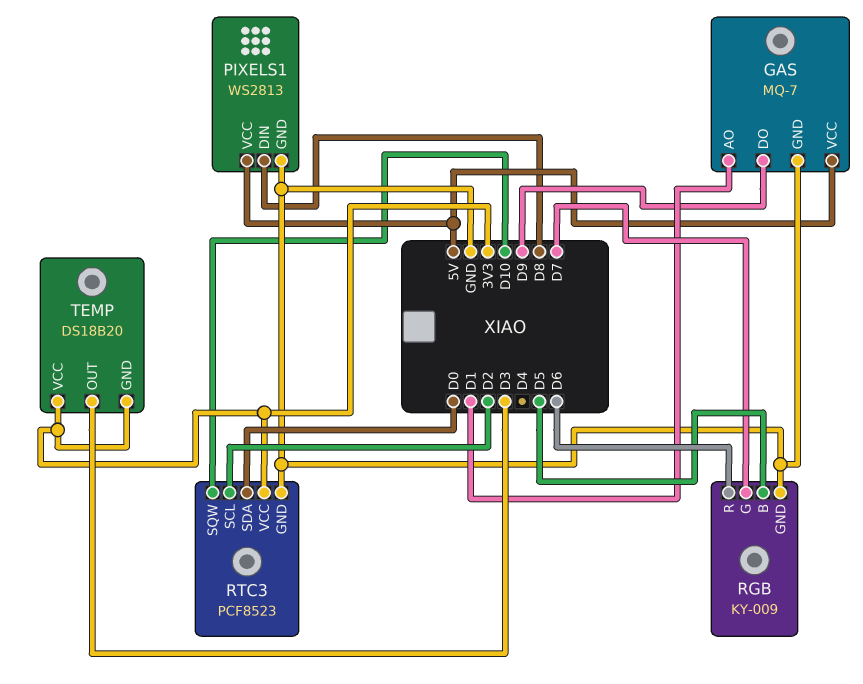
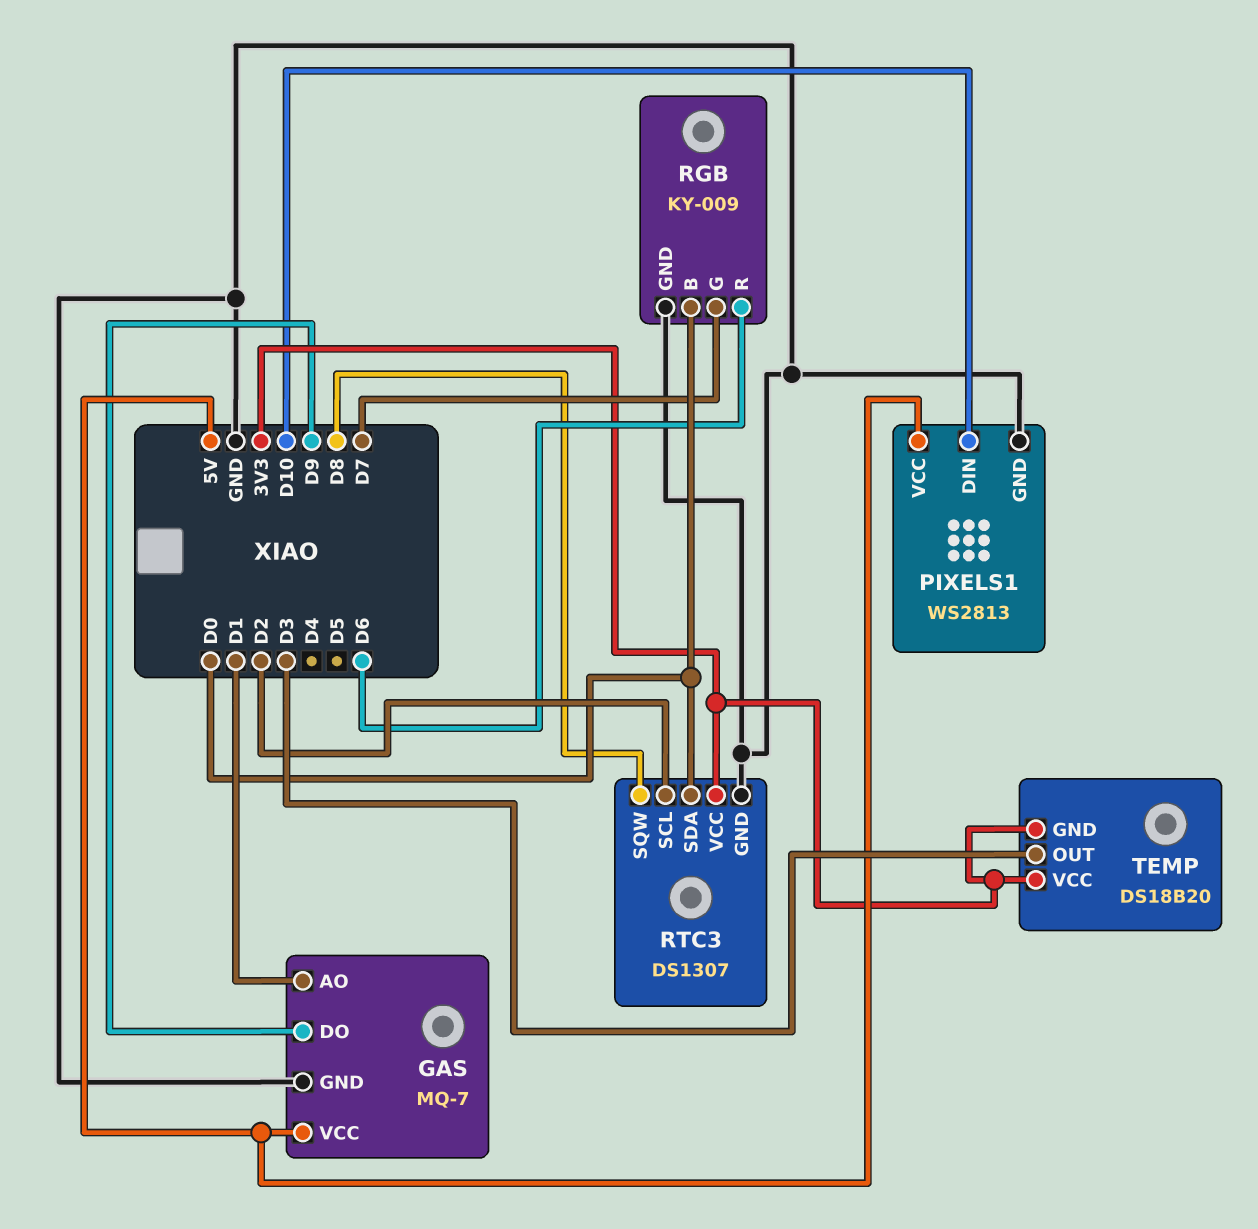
PIXELS1 pin DIN: D8 -> D10
RGB pin B: D5 -> D0
RTC3: PCF8523 -> DS1307
RTC3 pin SQW: D10 -> D8

